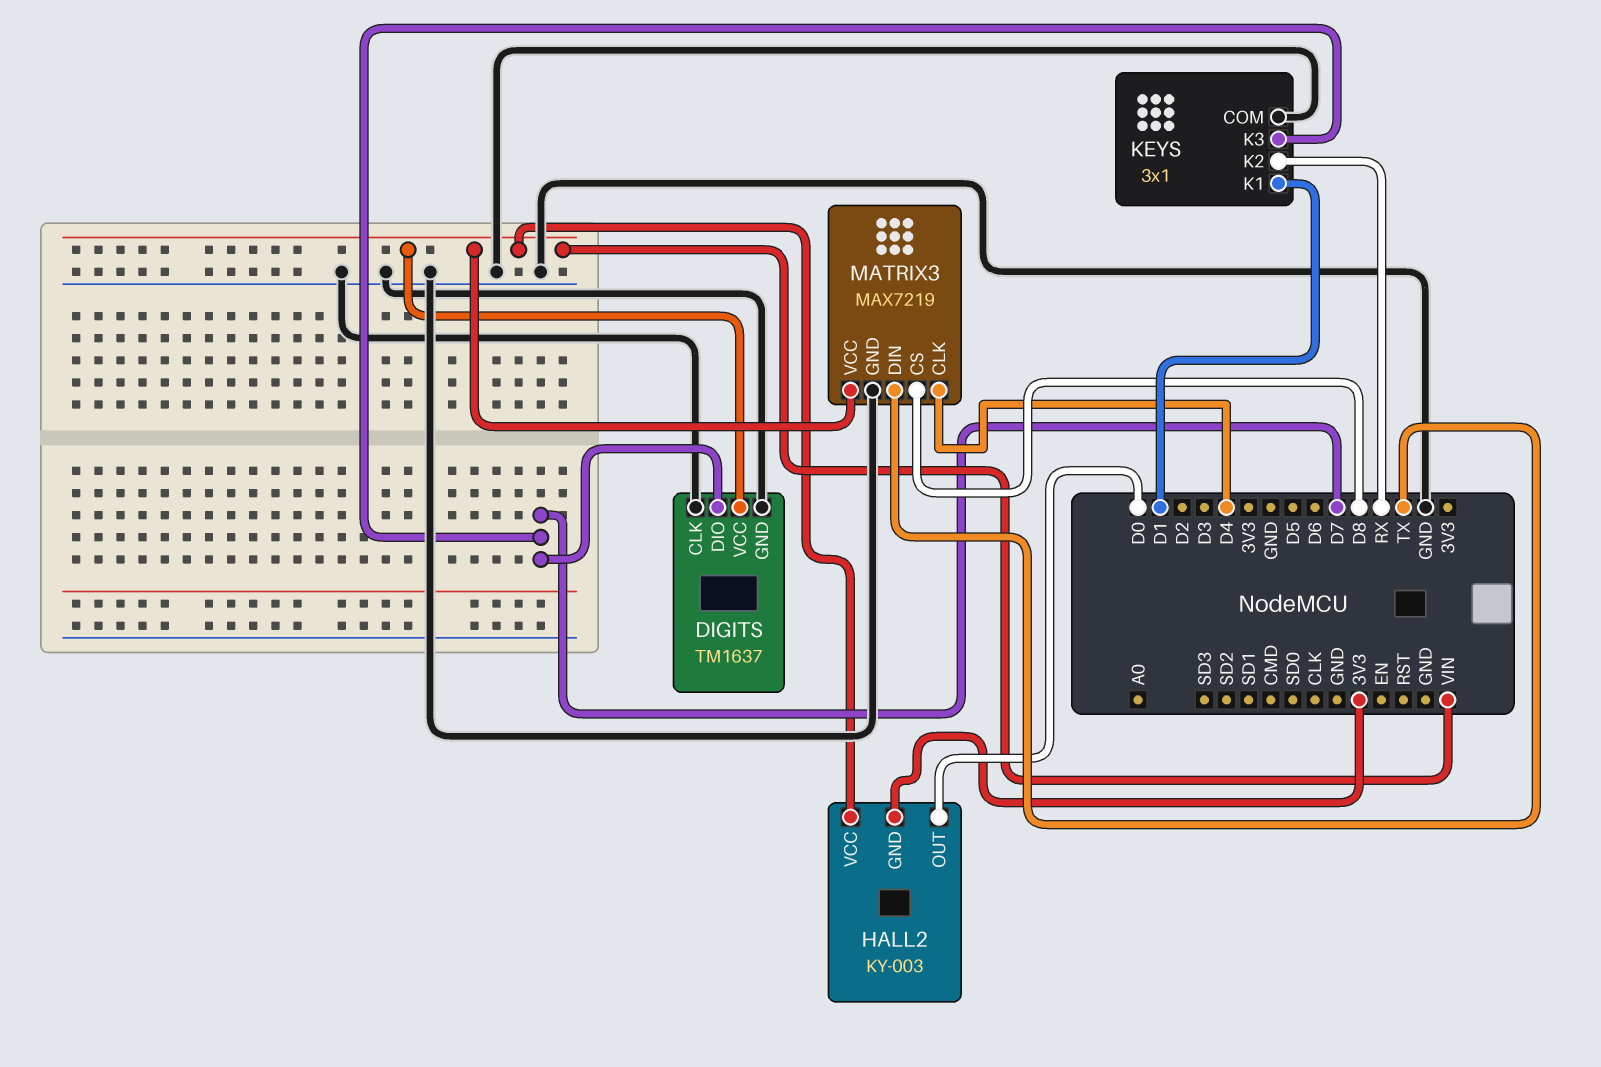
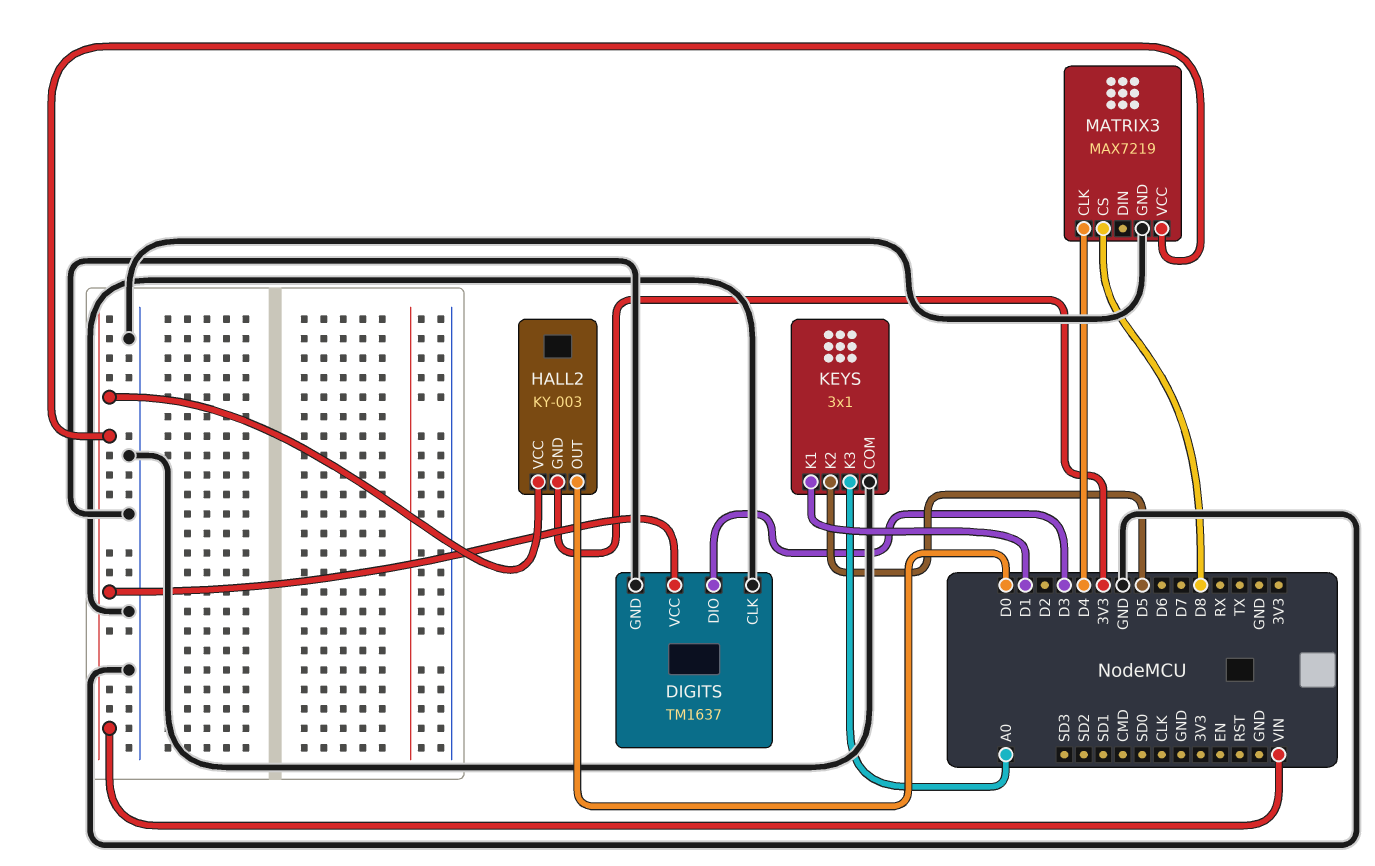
DIGITS pin DIO: D7 -> D3
KEYS pin K2: RX -> D5
KEYS pin K3: D7 -> A0
MATRIX3 pin DIN: TX -> none

